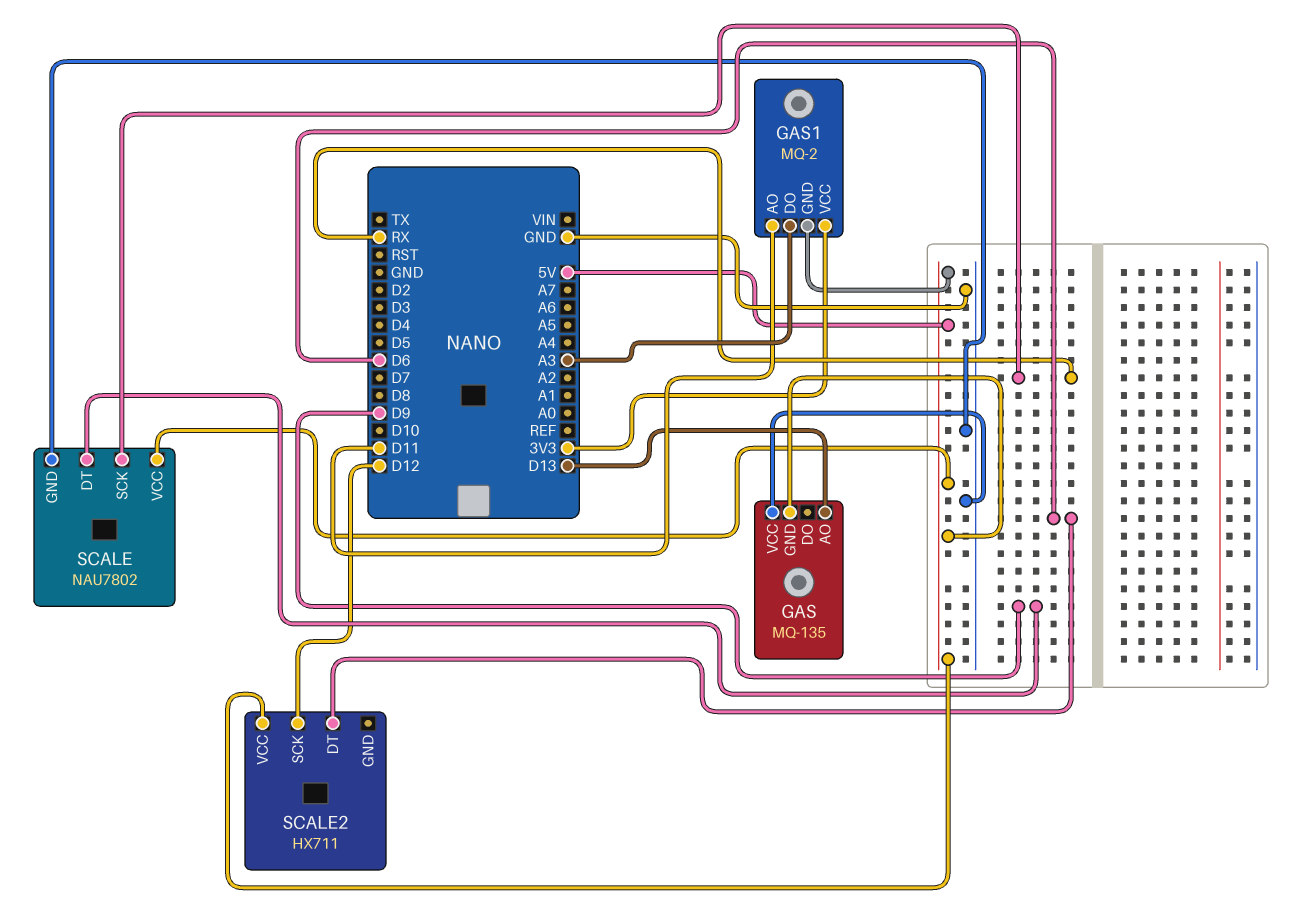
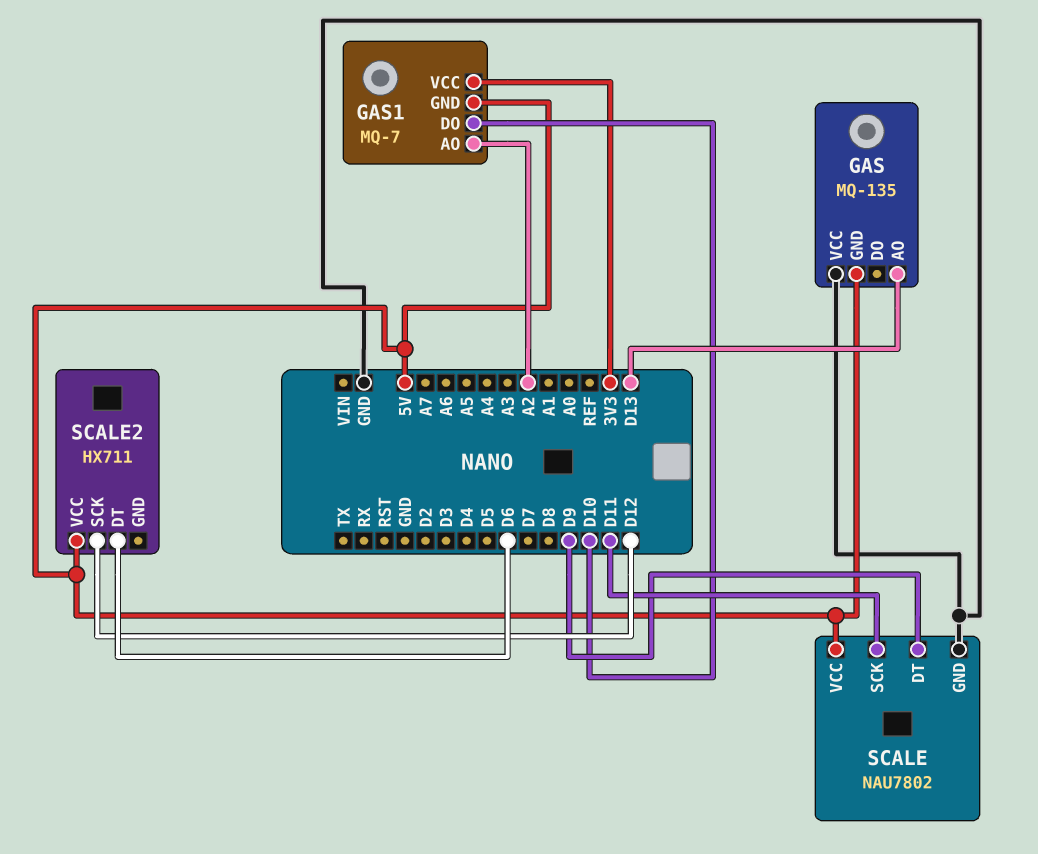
GAS1: MQ-2 -> MQ-7
GAS1 pin AO: D11 -> A2
GAS1 pin DO: A3 -> D10
SCALE pin SCK: RX -> D11

